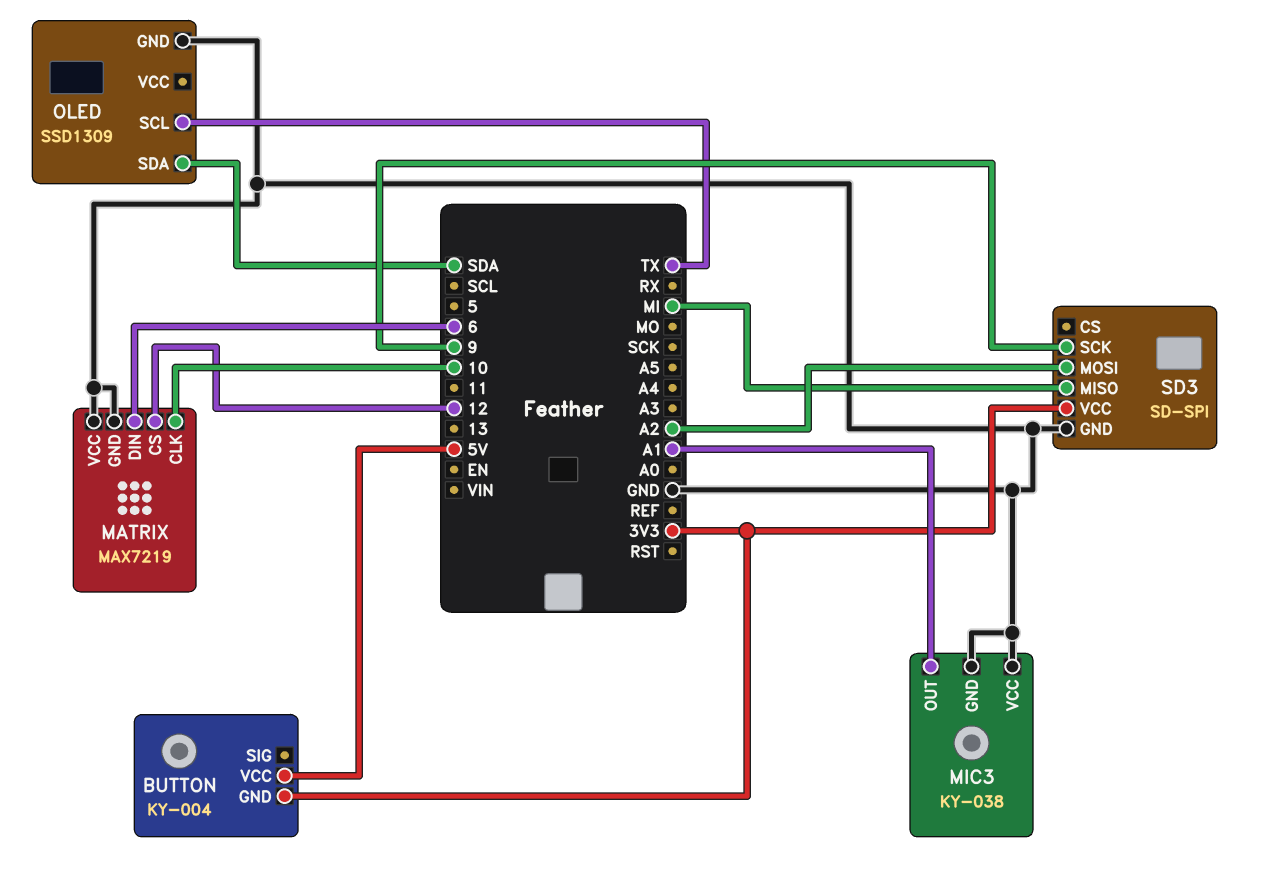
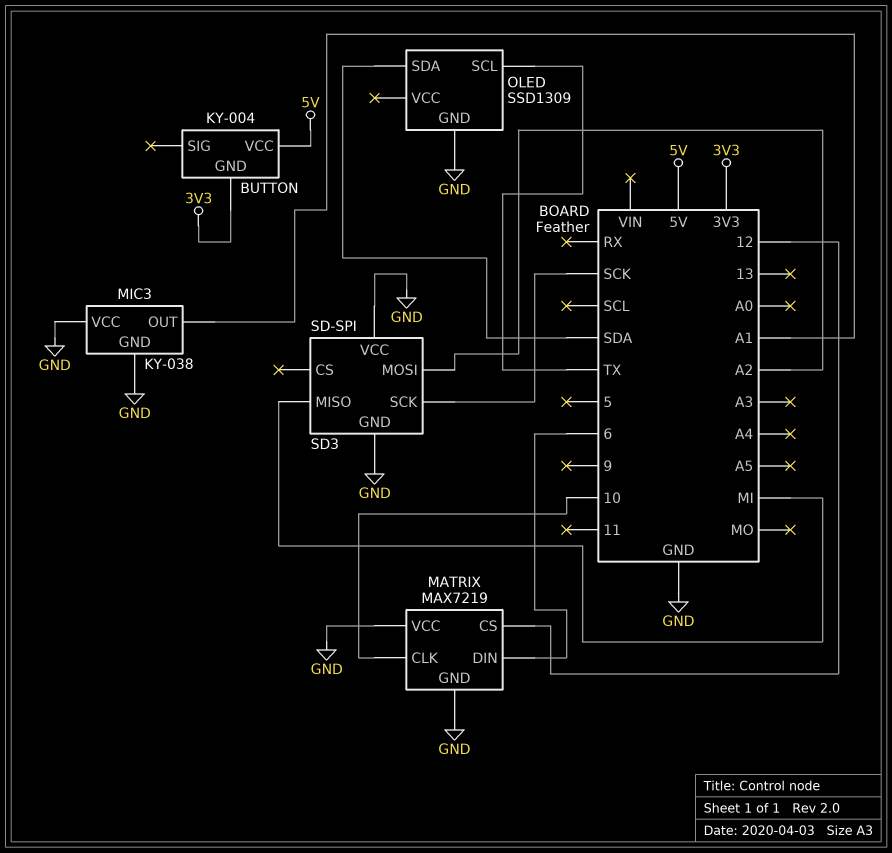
SD3 pin SCK: 9 -> SCK
SD3 pin VCC: 3V3 -> GND

